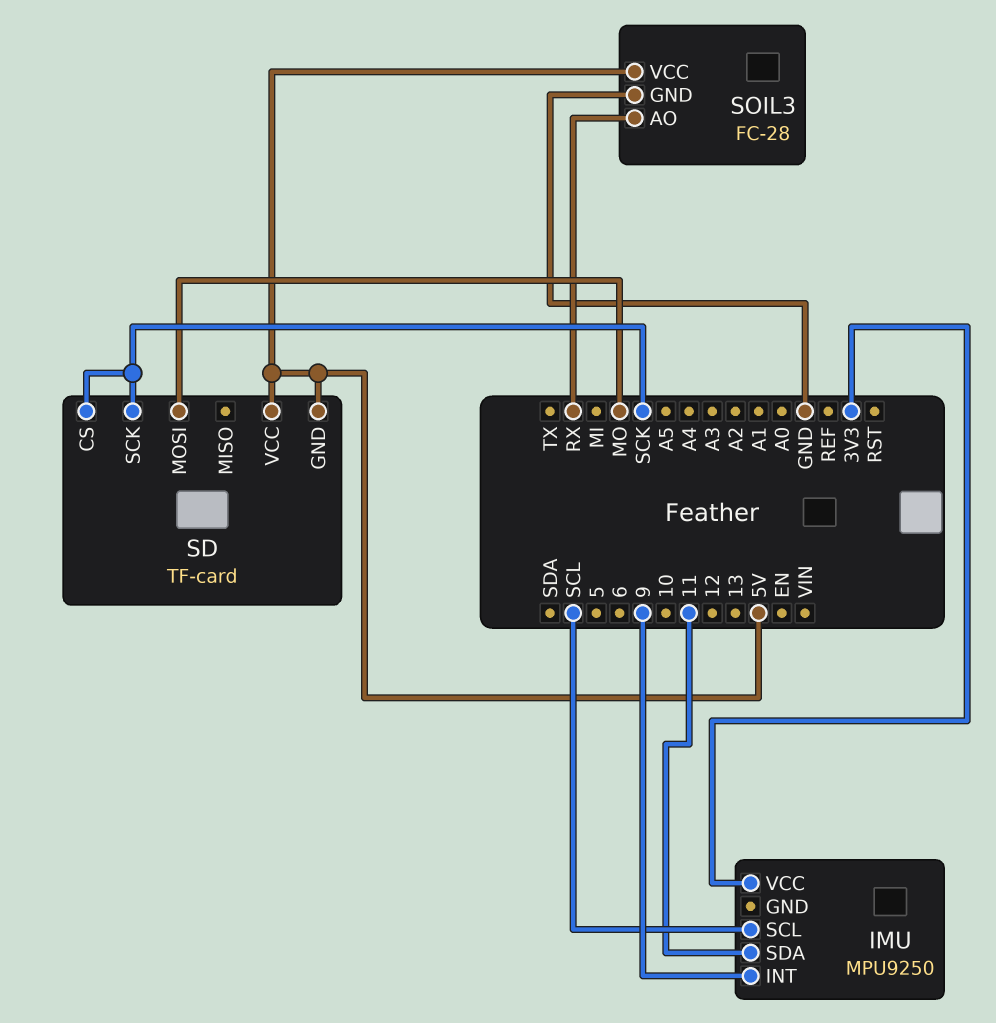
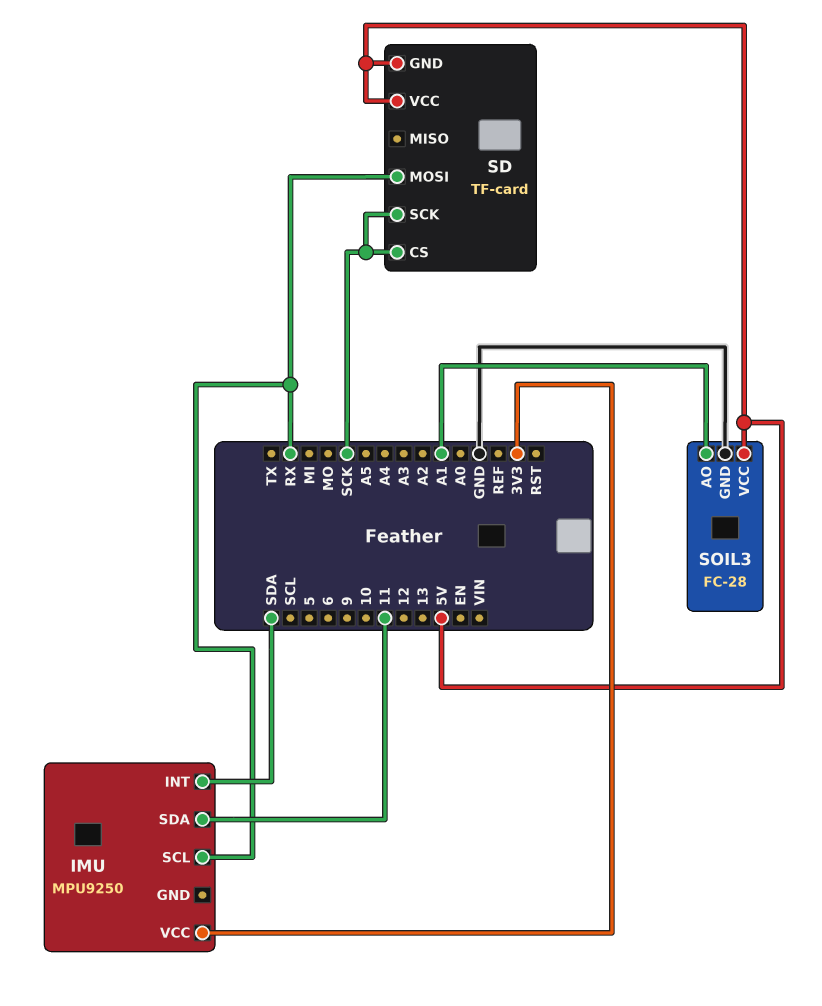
IMU pin INT: 9 -> SDA
IMU pin SCL: SCL -> RX
SD pin MOSI: MO -> RX
SOIL3 pin AO: RX -> A1

